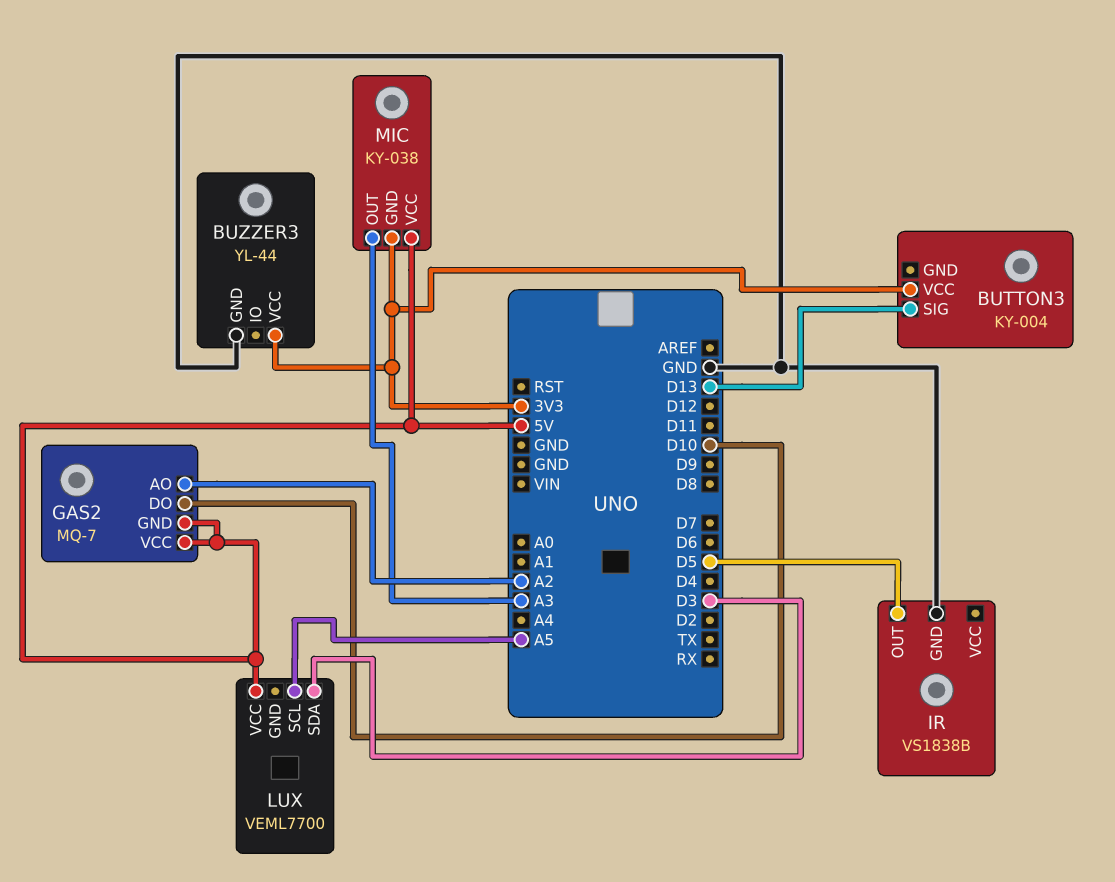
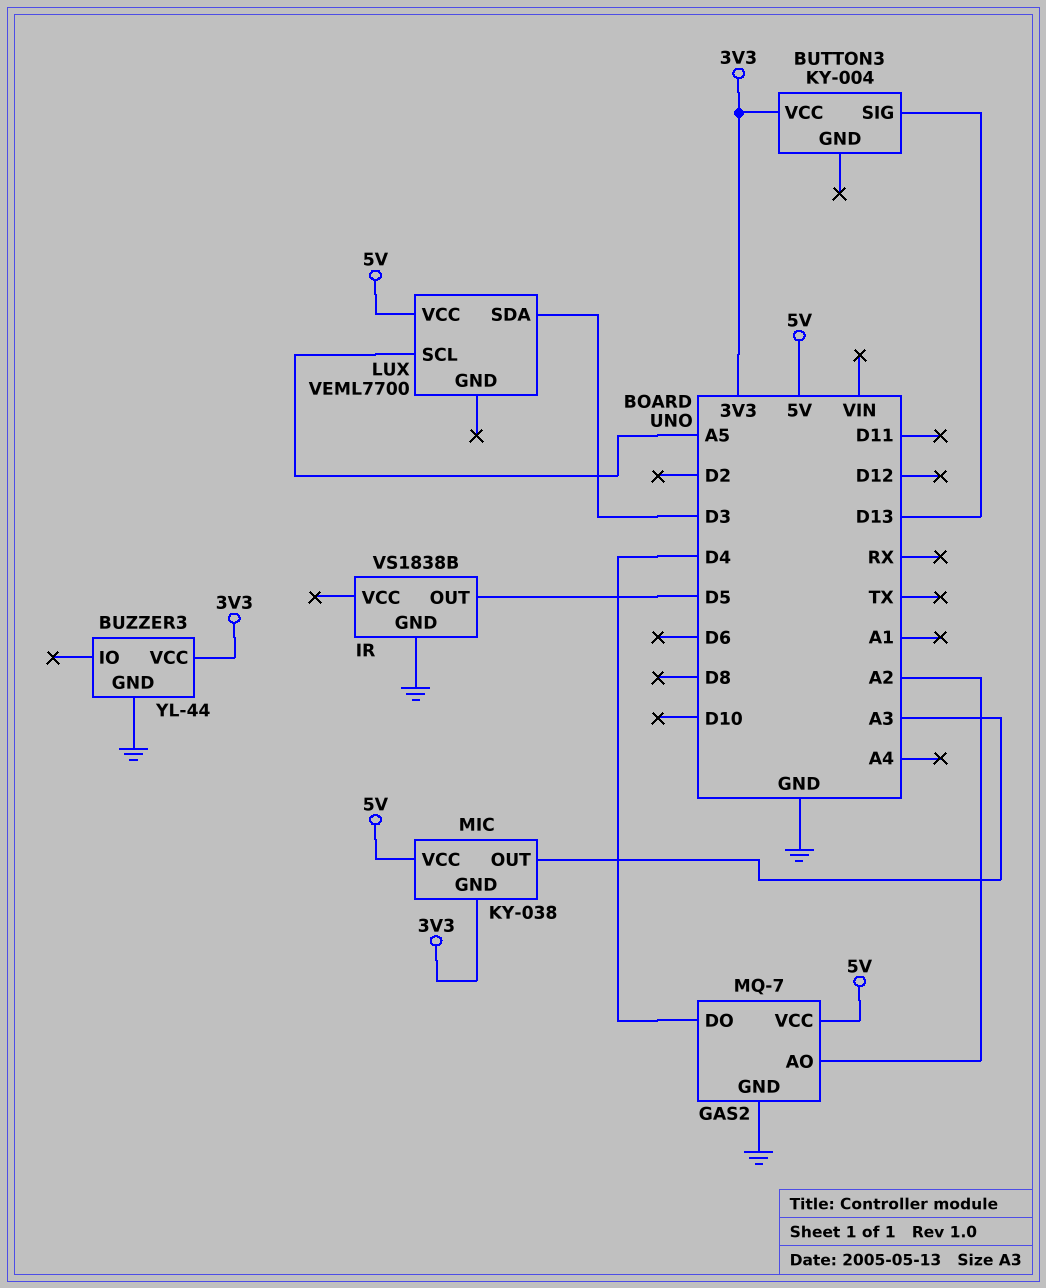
GAS2 pin DO: D10 -> D4
GAS2 pin GND: 5V -> GND

